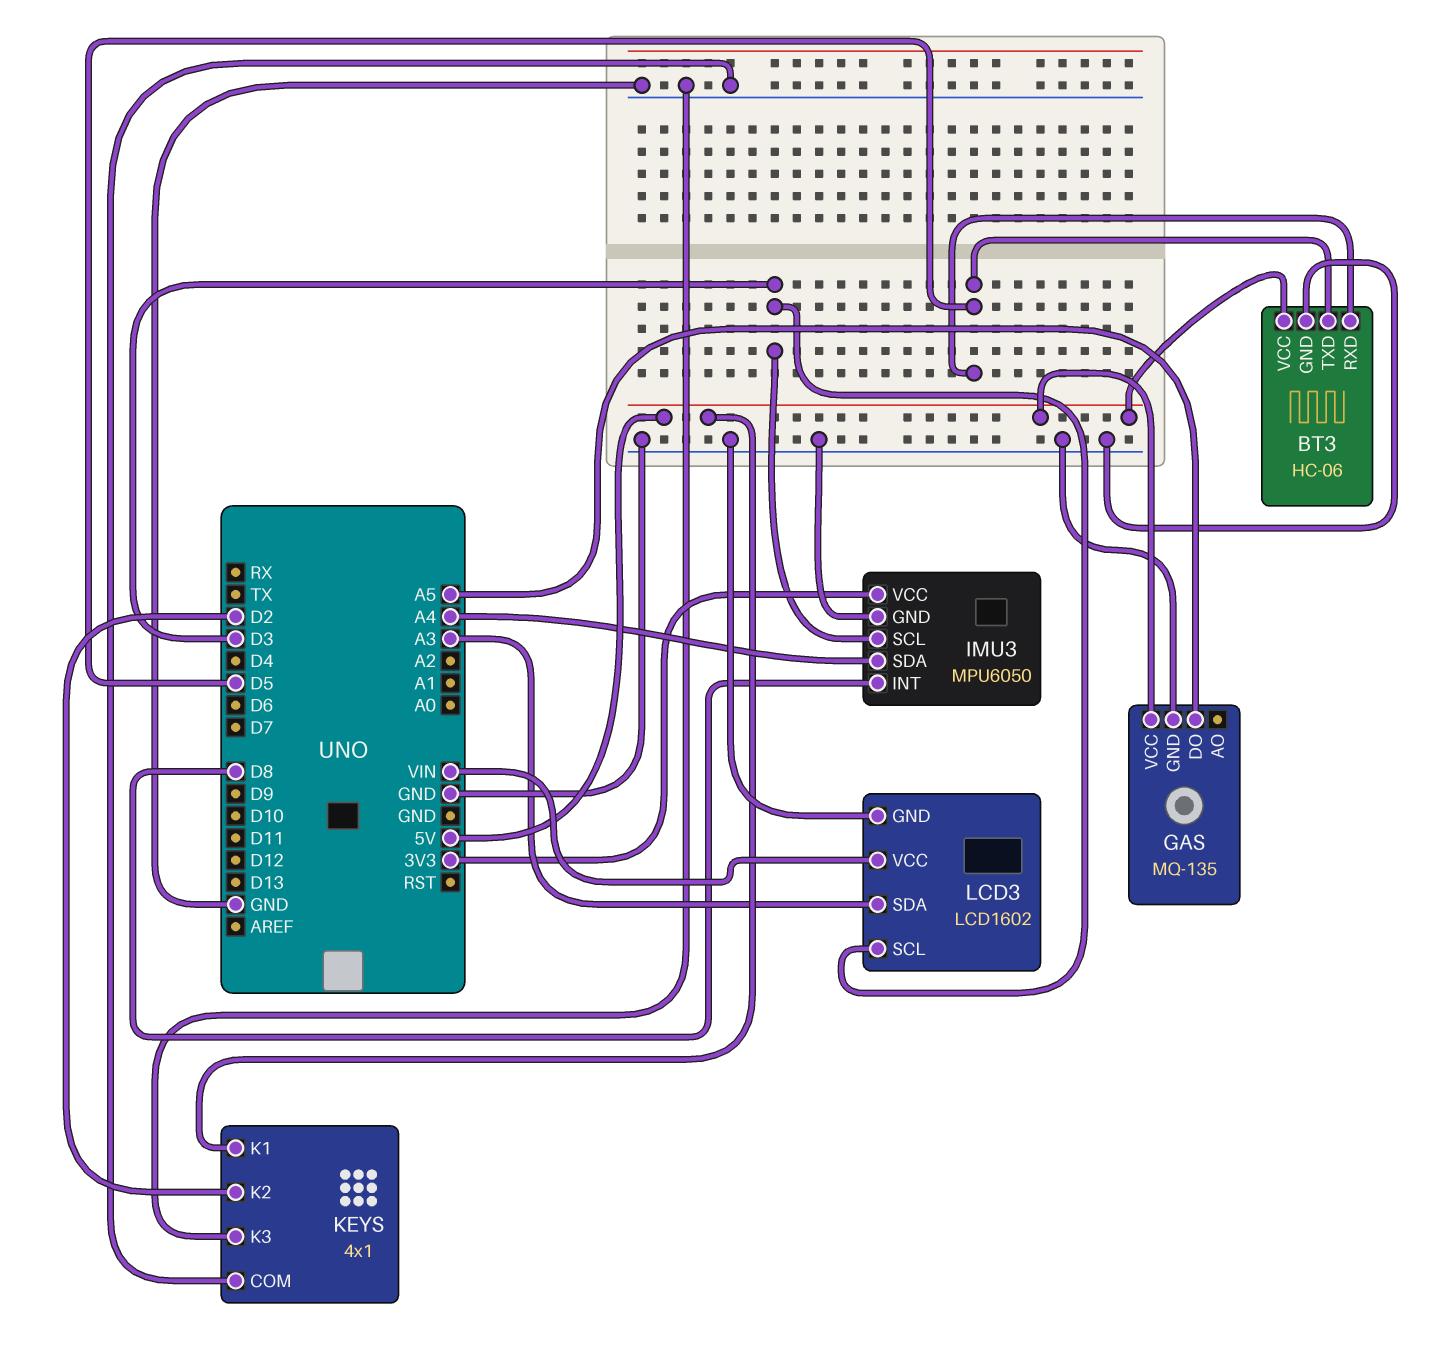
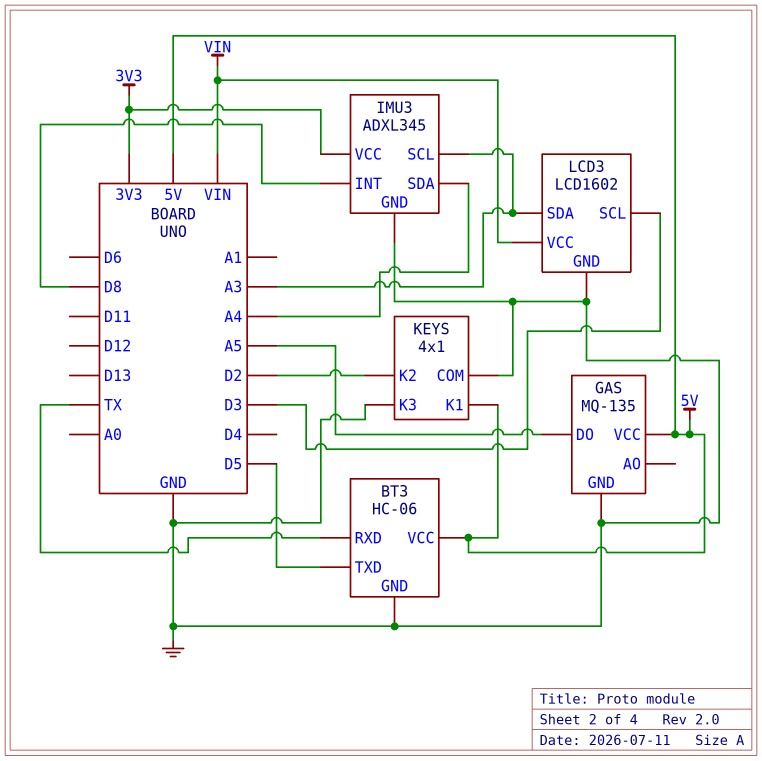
BT3 pin RXD: D5 -> TX
IMU3: MPU6050 -> ADXL345
IMU3 pin SCL: D3 -> A3

